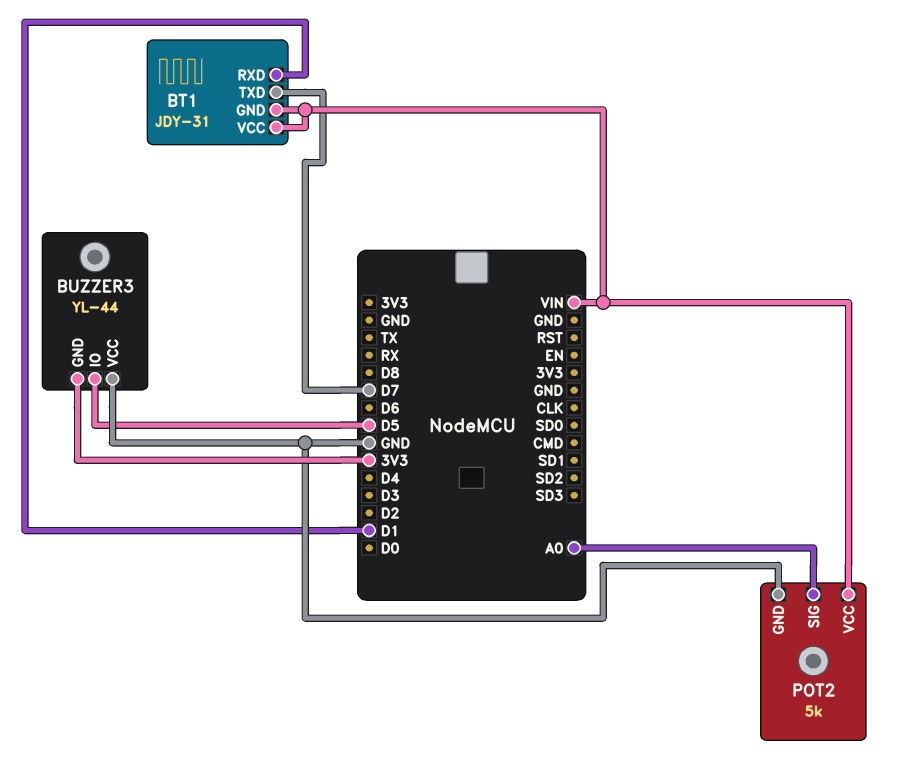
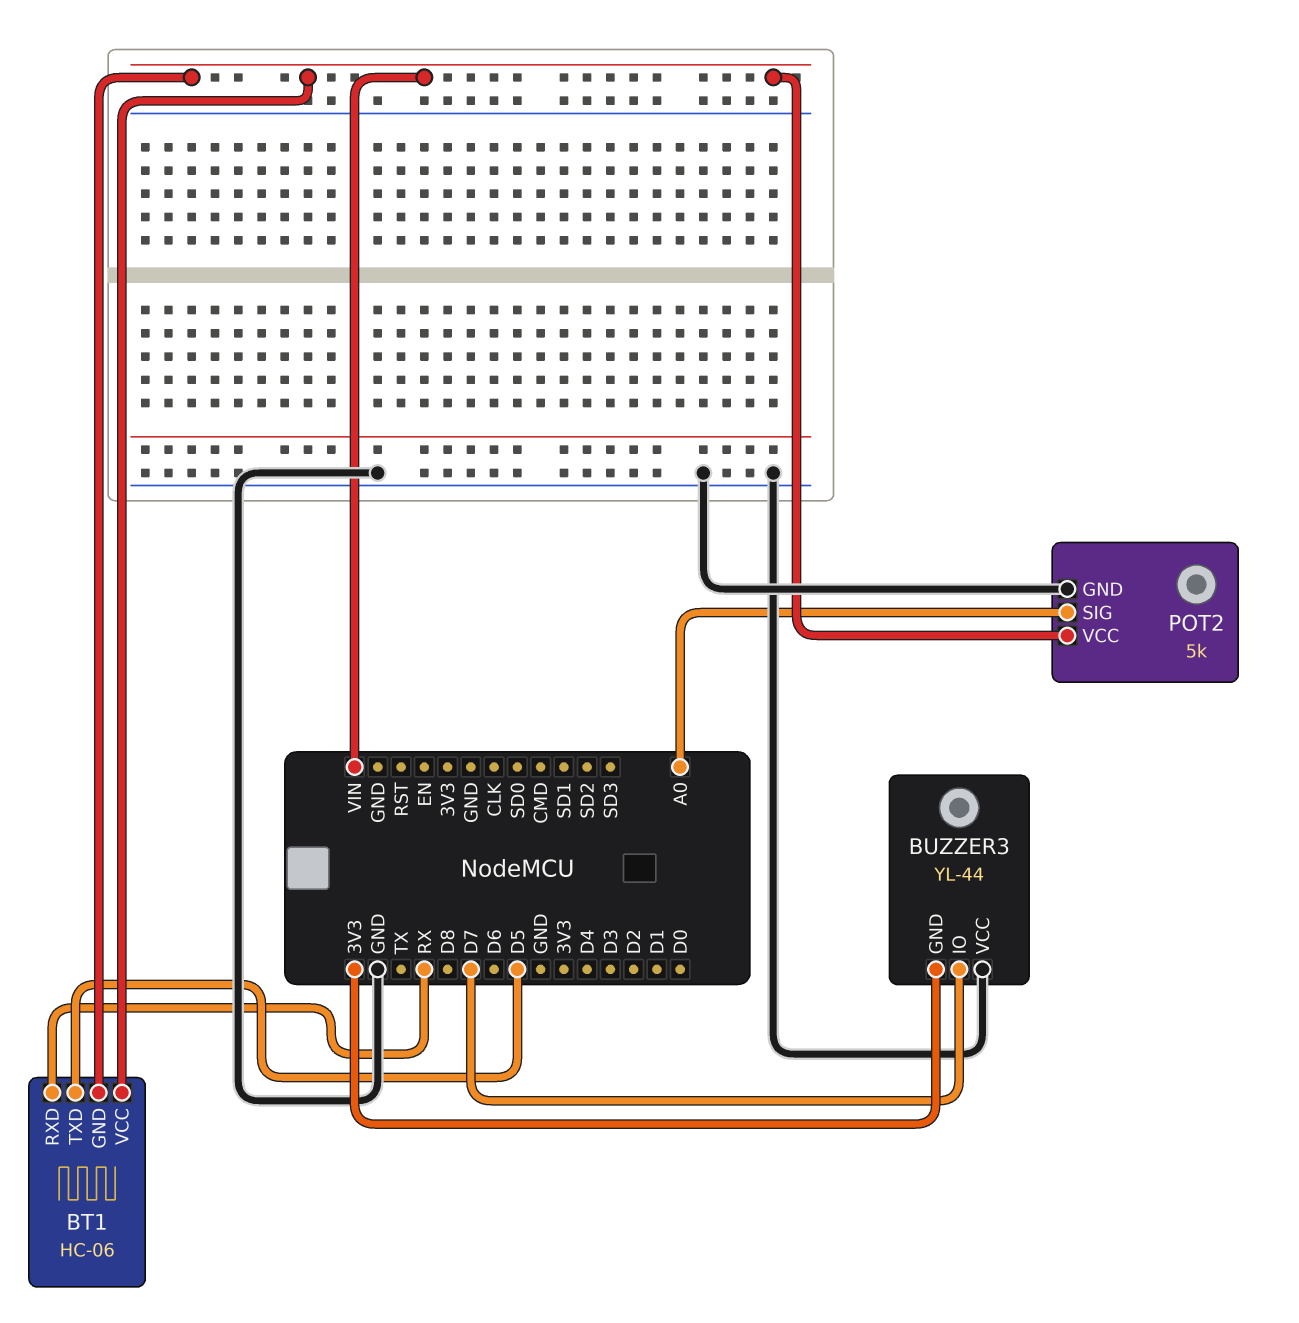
BT1: JDY-31 -> HC-06
BT1 pin RXD: D1 -> RX
BT1 pin TXD: D7 -> D5
BUZZER3 pin IO: D5 -> D7

